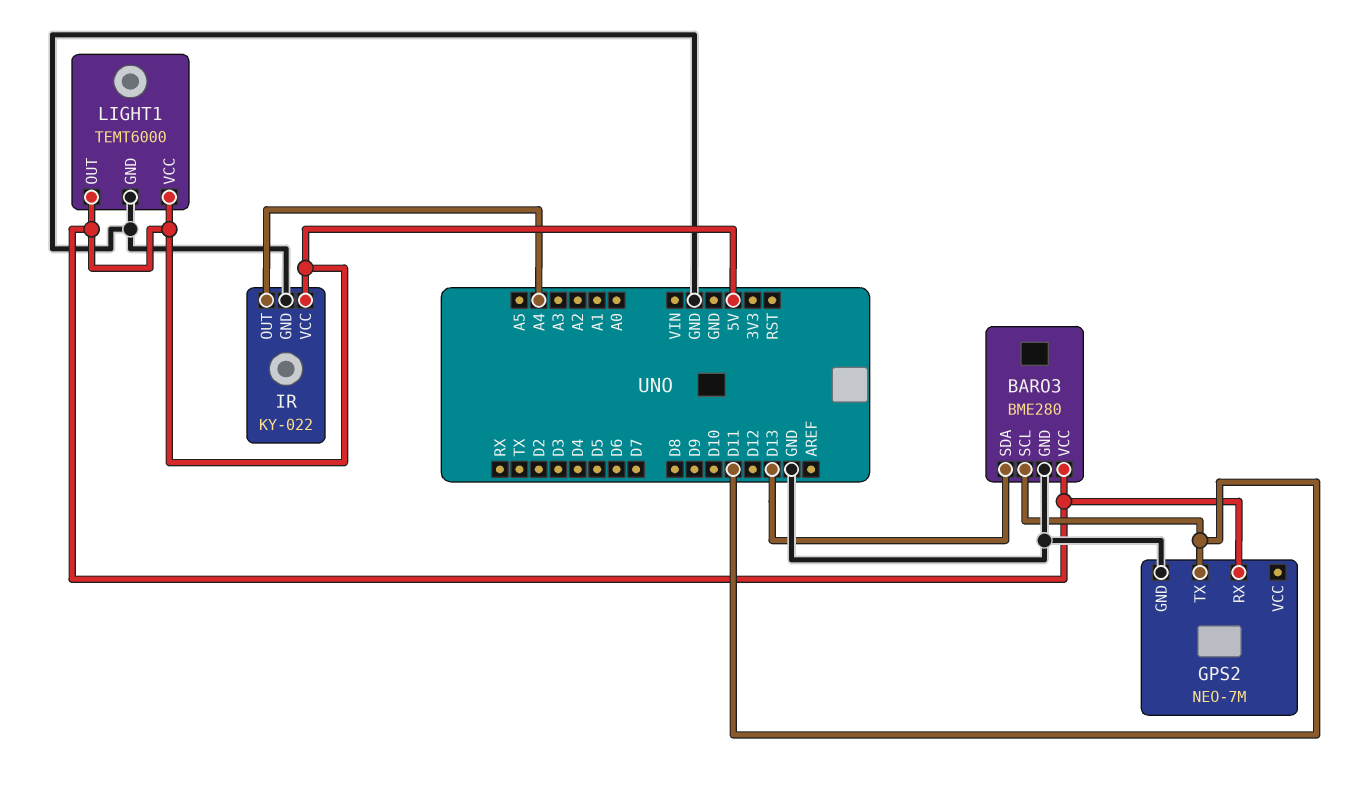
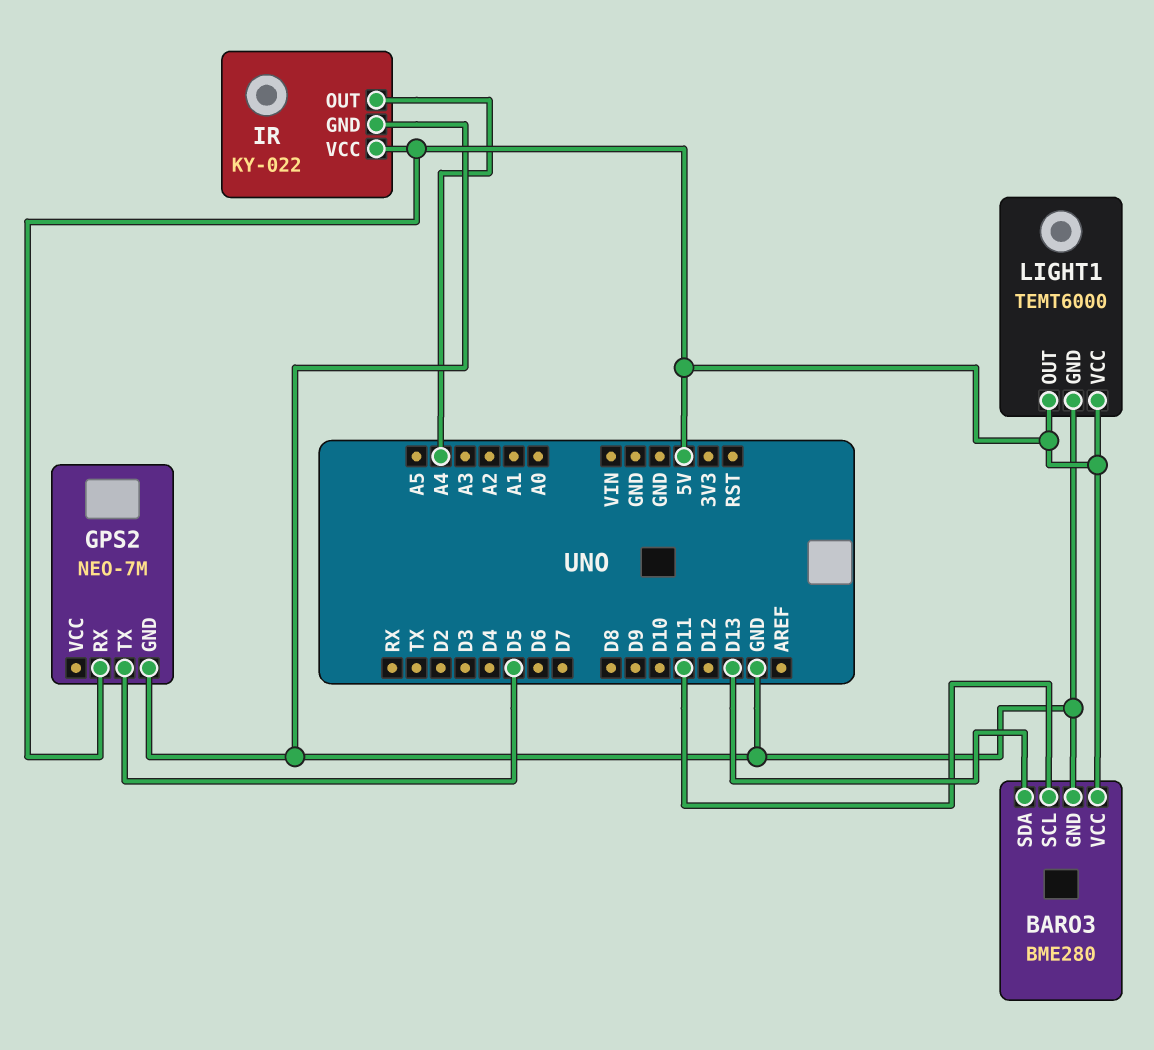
GPS2 pin TX: D11 -> D5

